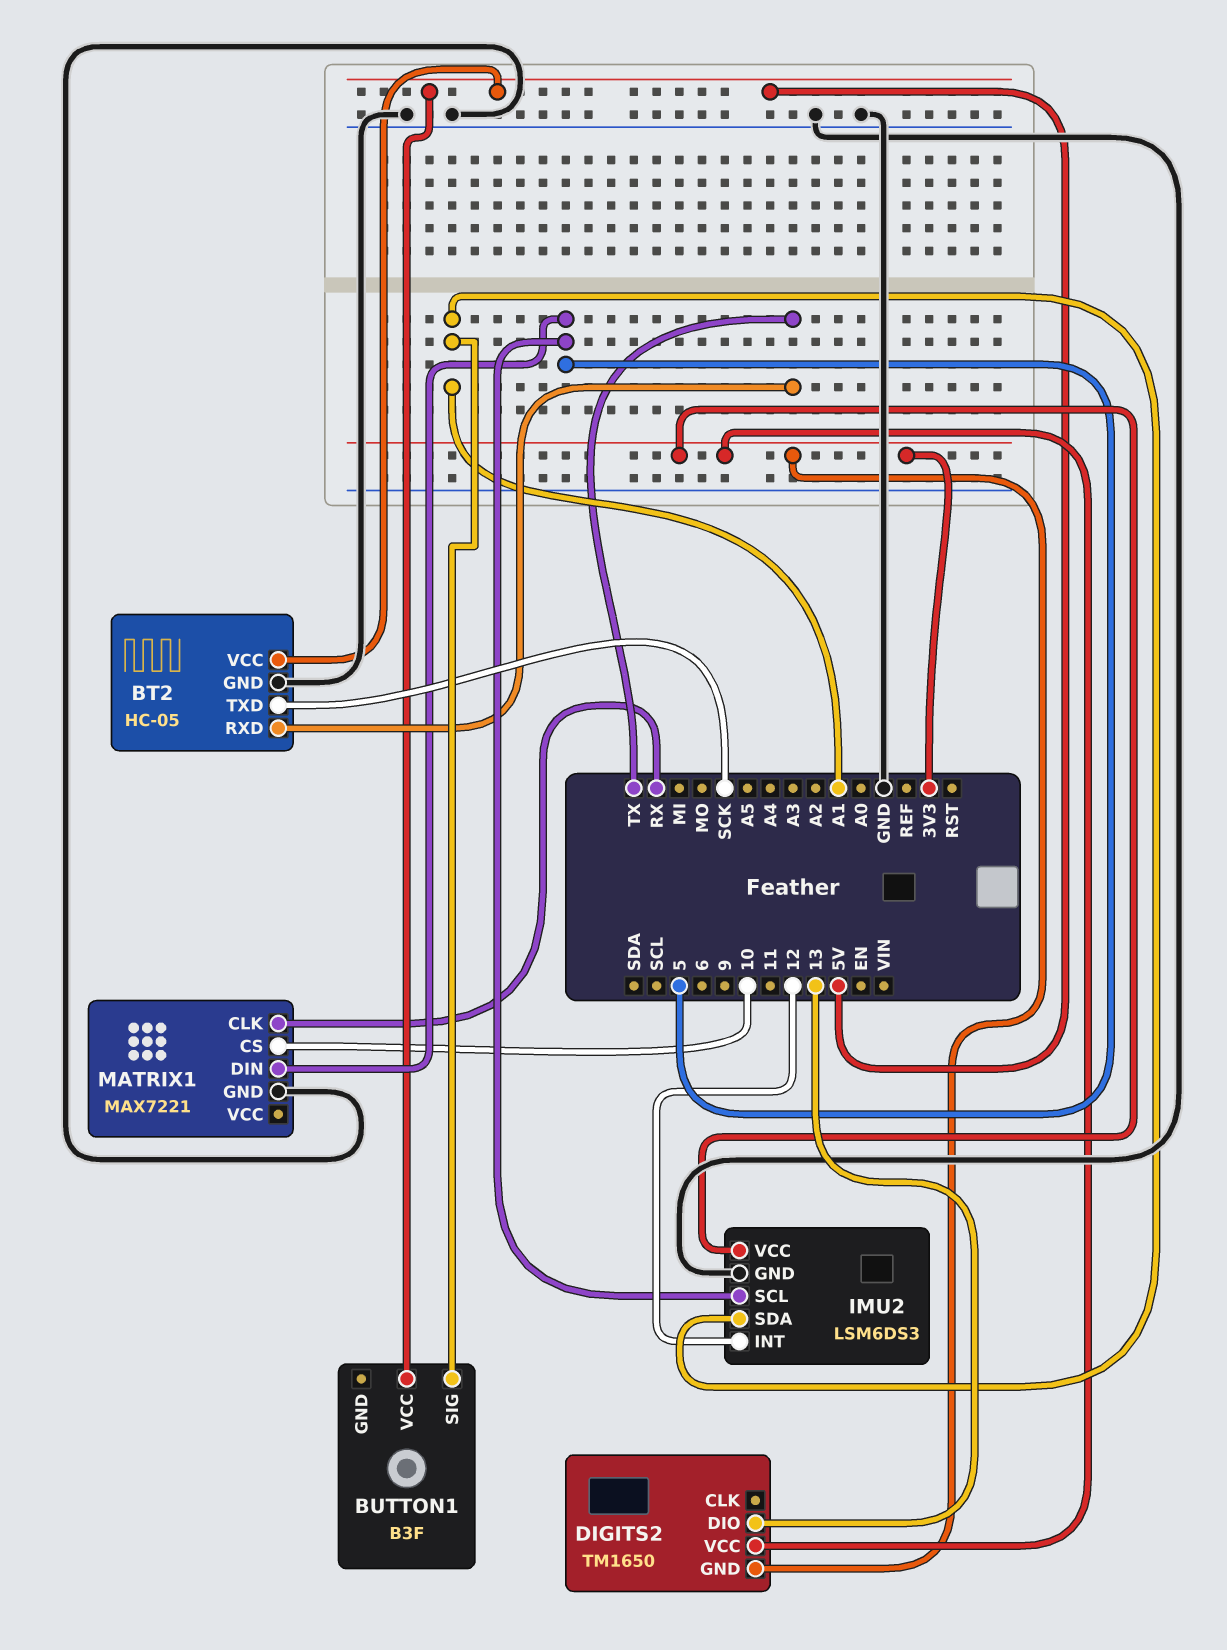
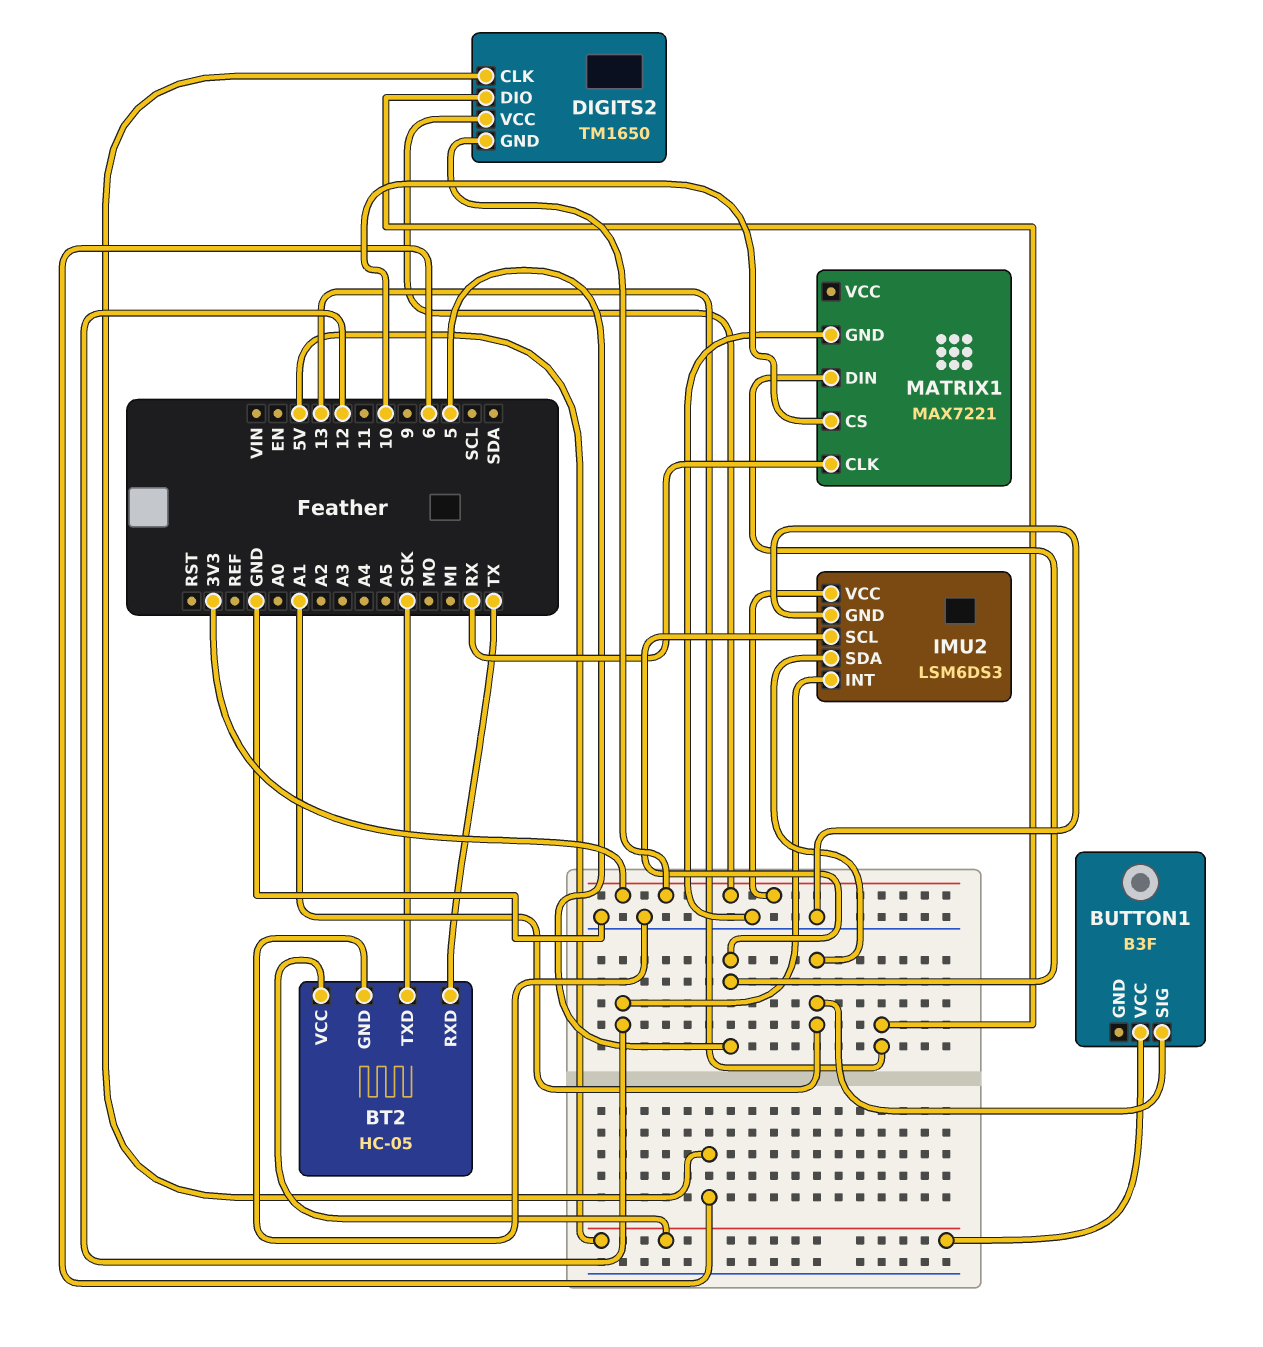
DIGITS2 pin CLK: none -> 6

